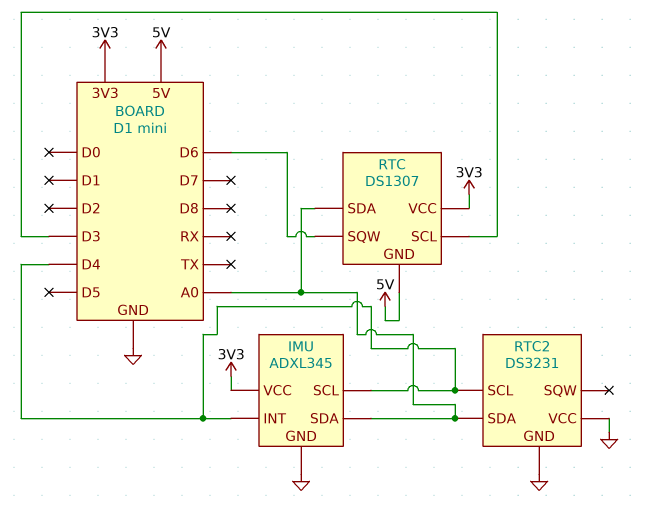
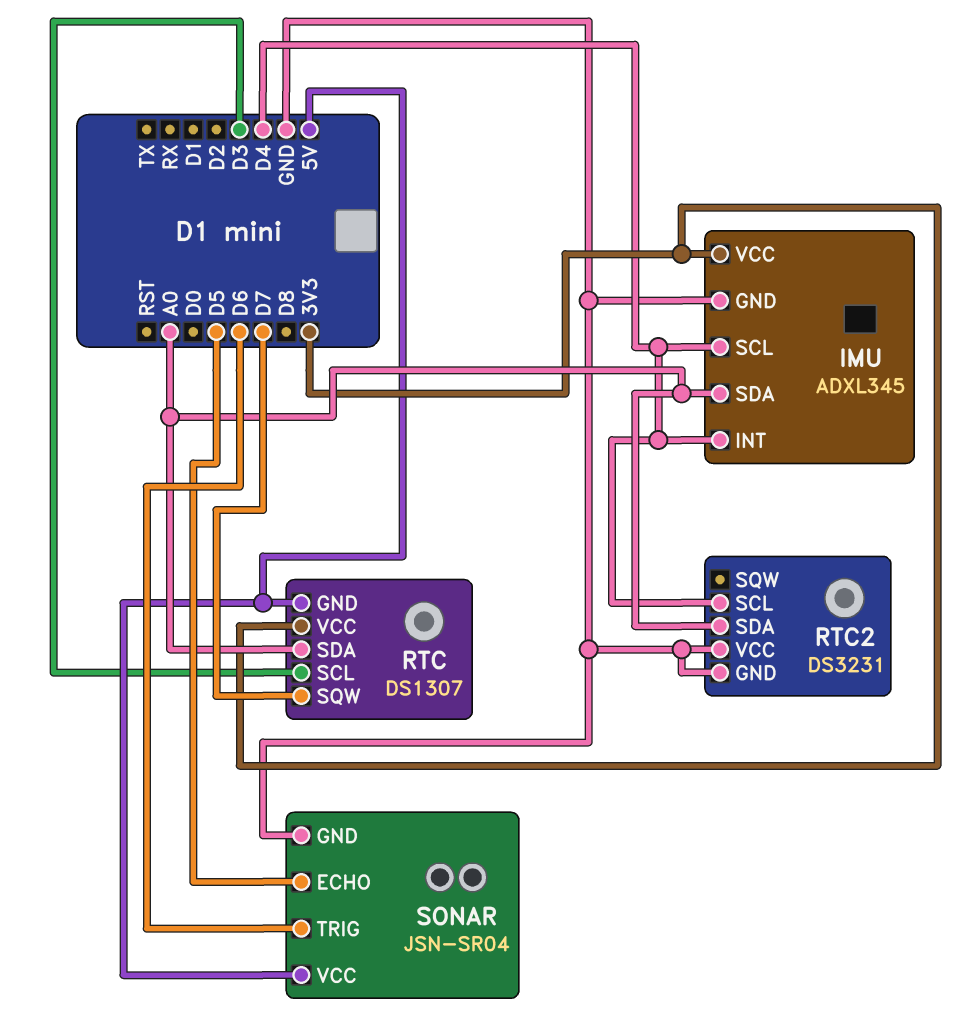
RTC pin SQW: D6 -> D7
SONAR: none -> JSN-SR04
SONAR pin ECHO: none -> D5
SONAR pin GND: none -> GND
SONAR pin TRIG: none -> D6
SONAR pin VCC: none -> 5V

